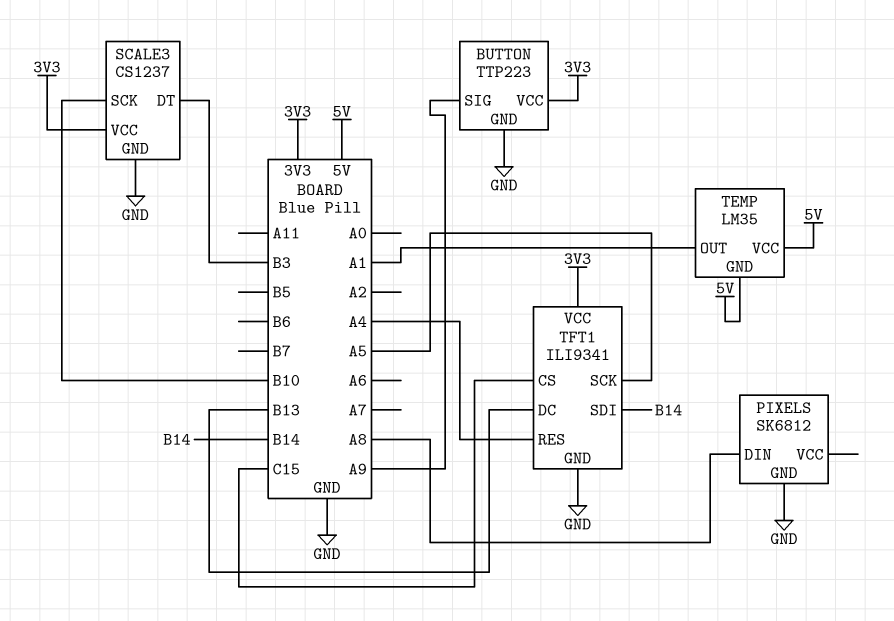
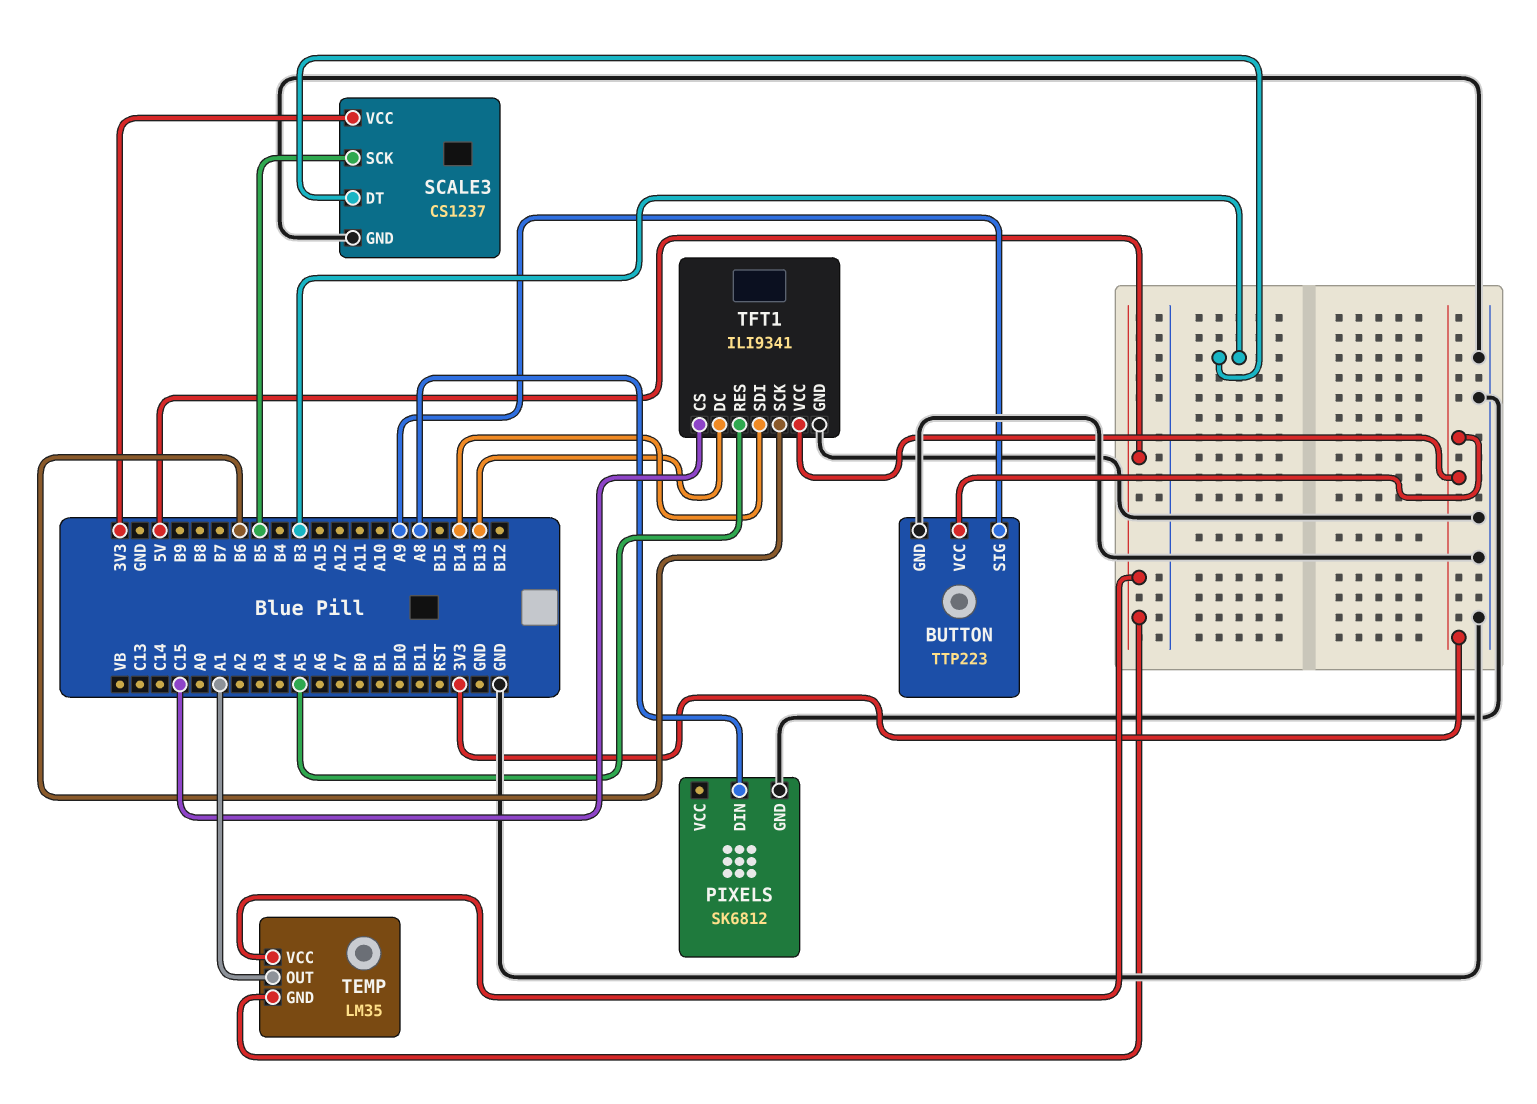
SCALE3 pin SCK: B10 -> B5
TFT1 pin RES: A4 -> A5
TFT1 pin SCK: A5 -> B6

